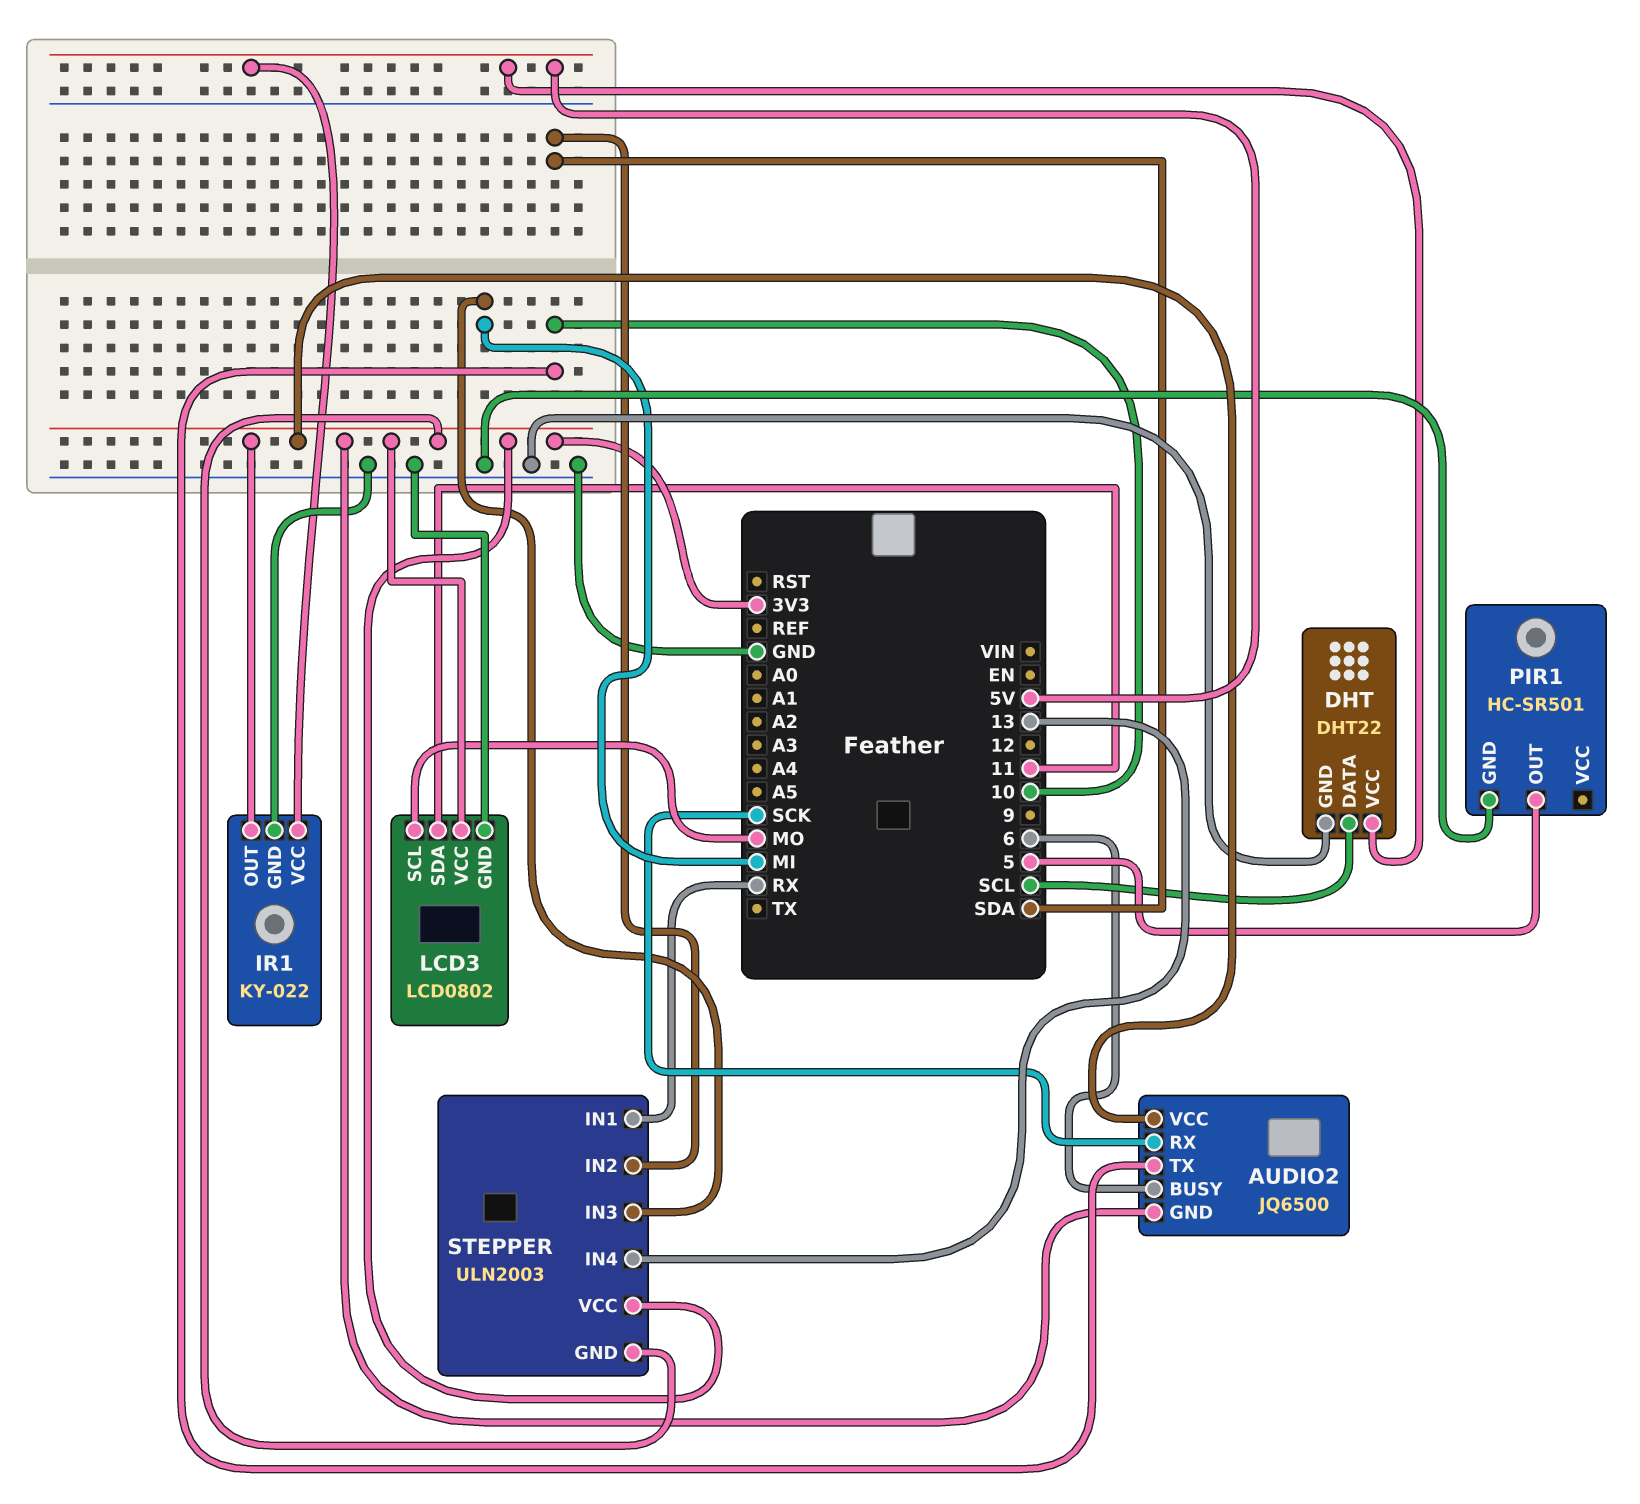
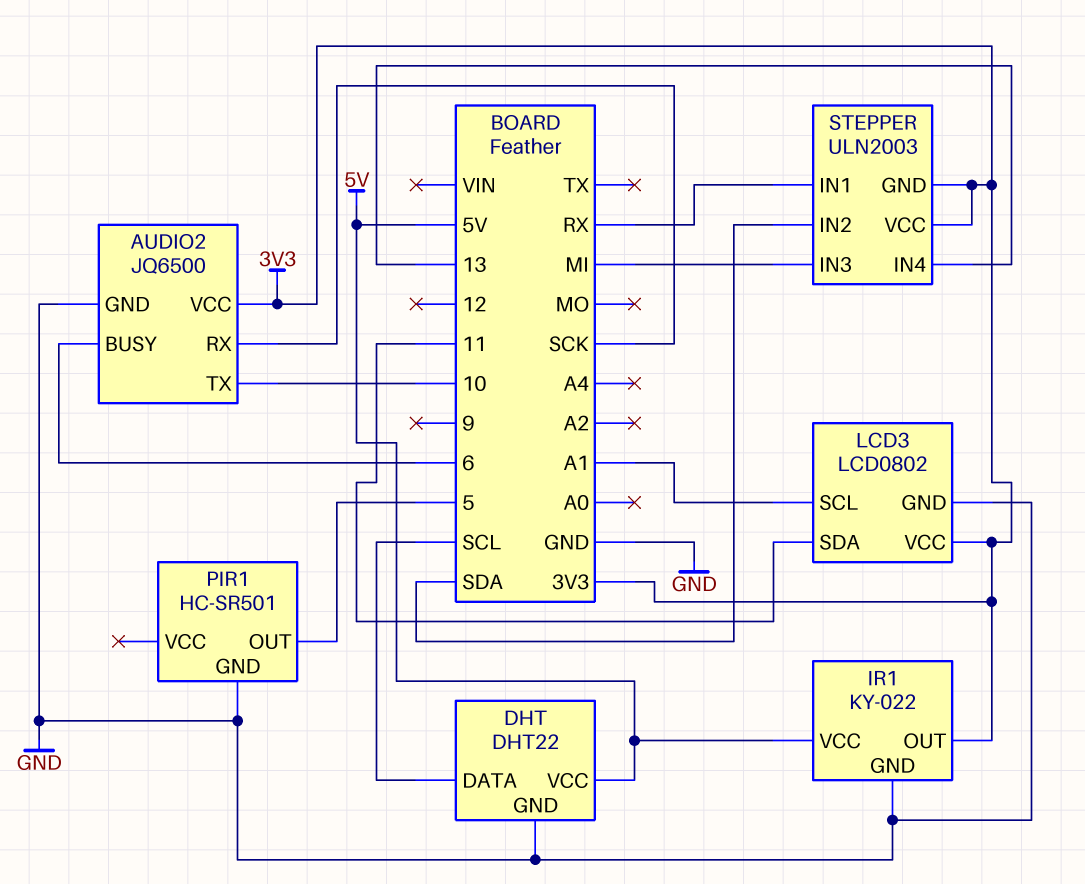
AUDIO2 pin GND: 3V3 -> GND
LCD3 pin SCL: MO -> A1

